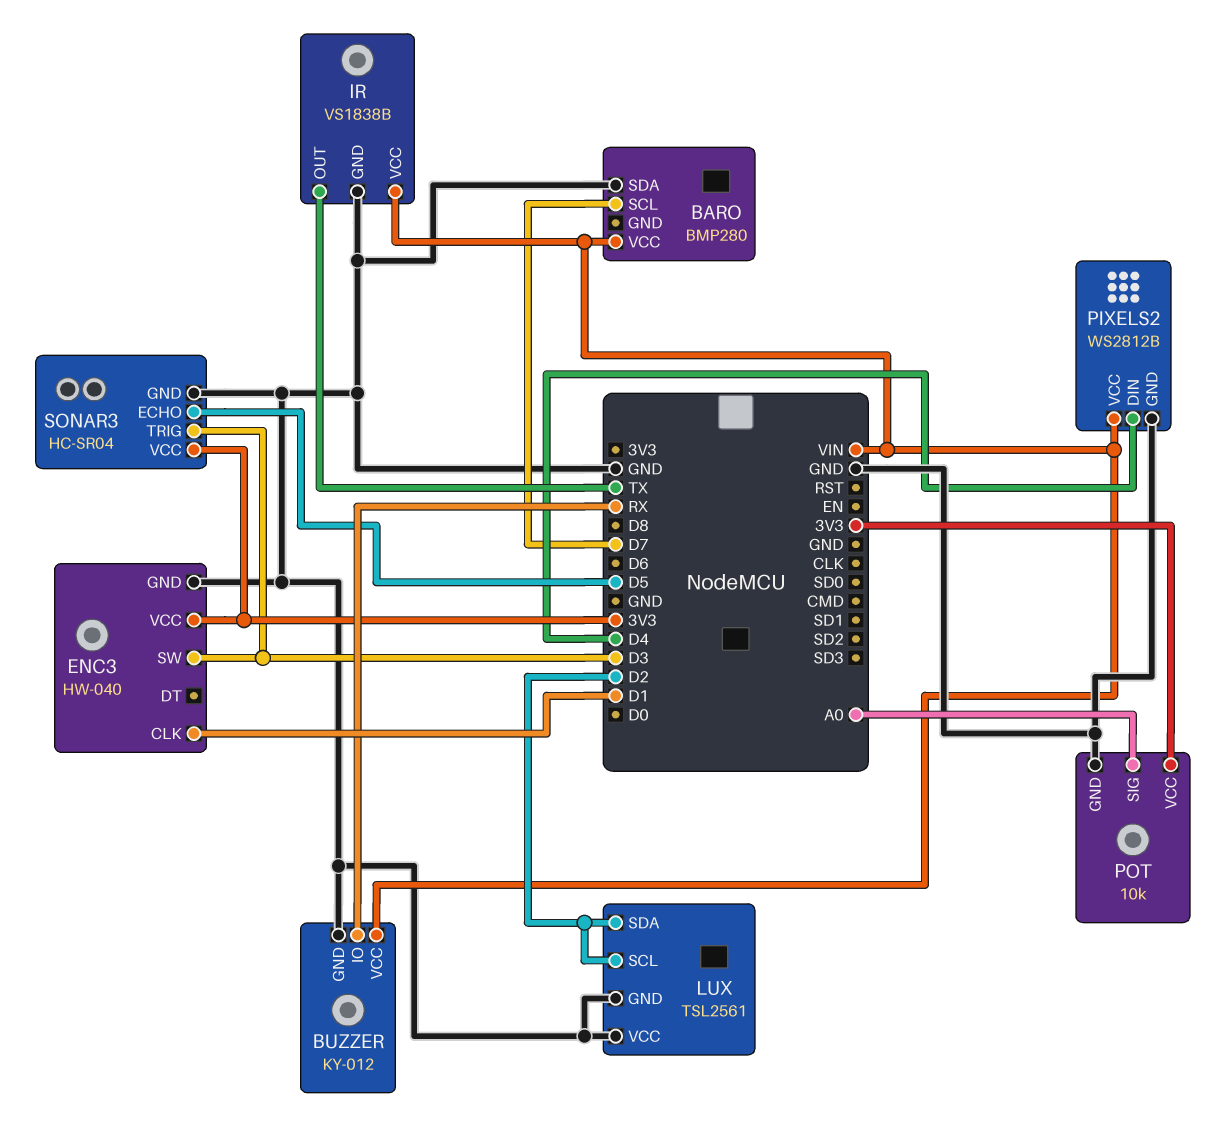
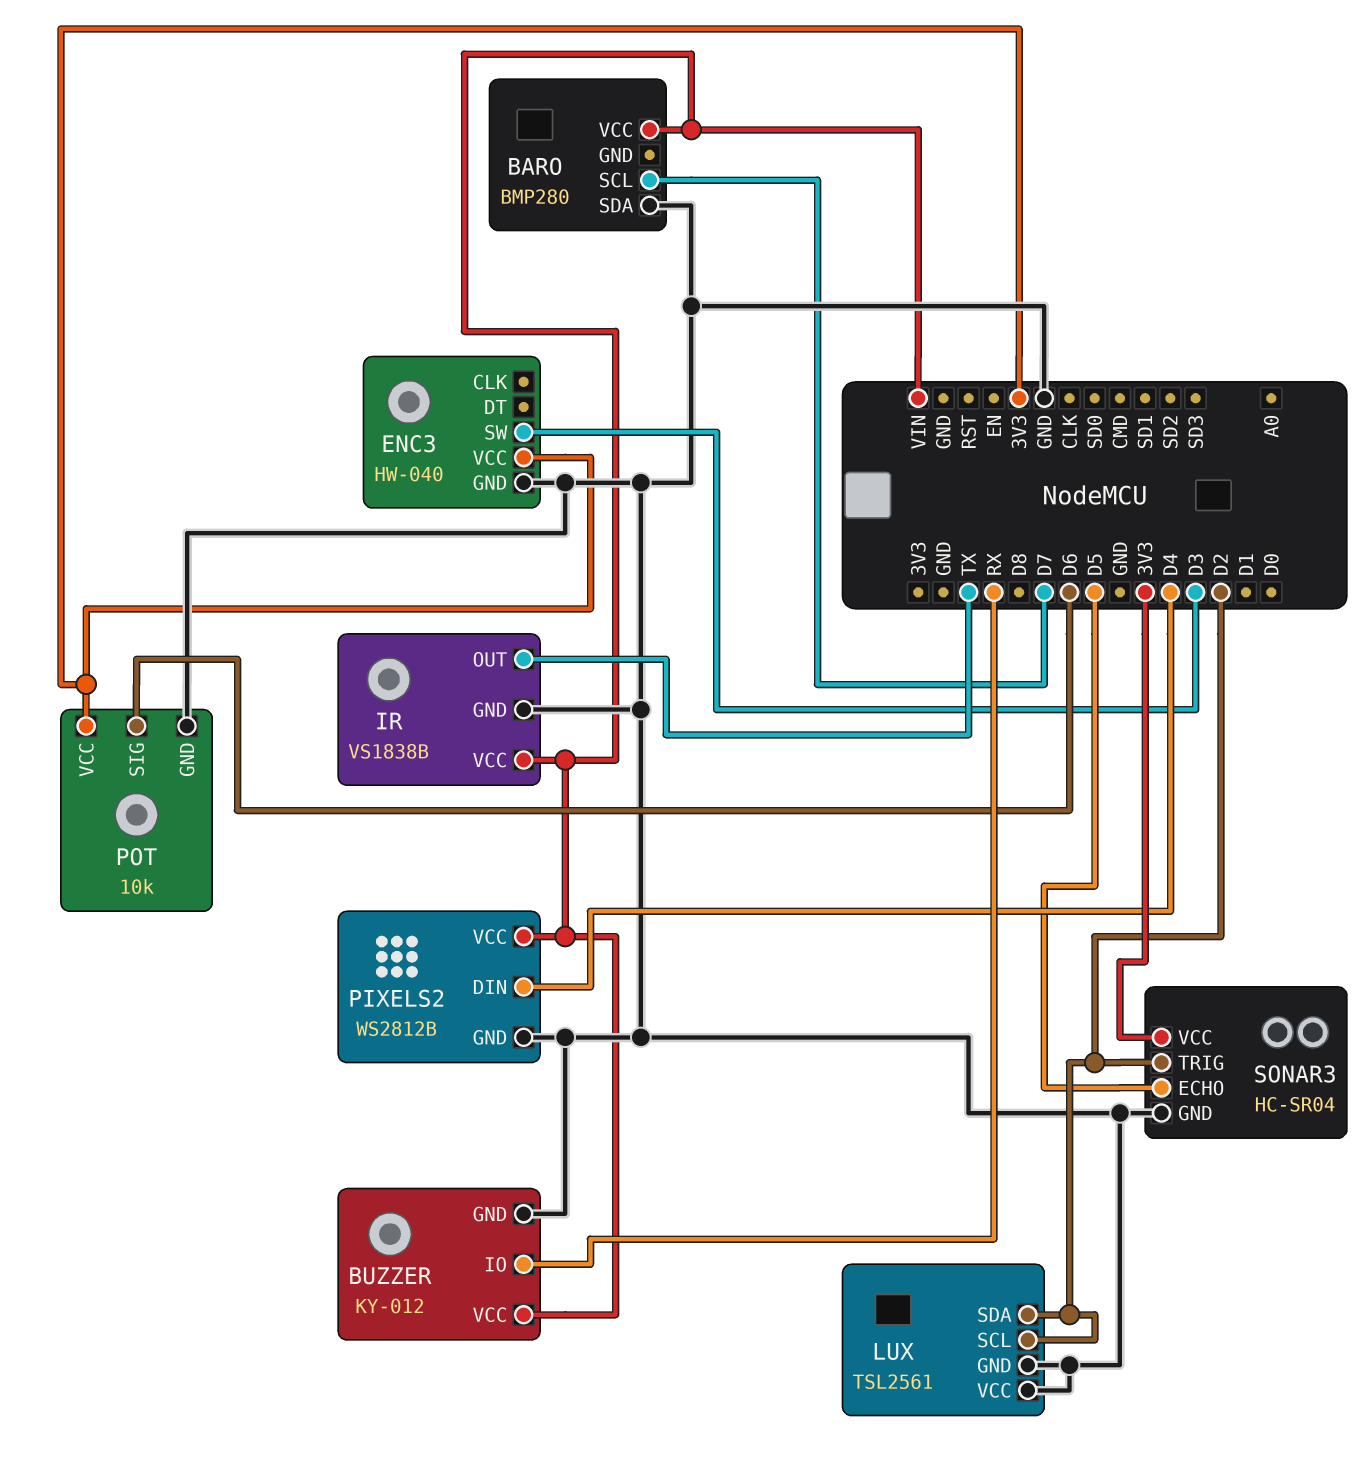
ENC3 pin CLK: D1 -> none
POT pin SIG: A0 -> D6
SONAR3 pin TRIG: D3 -> D2

